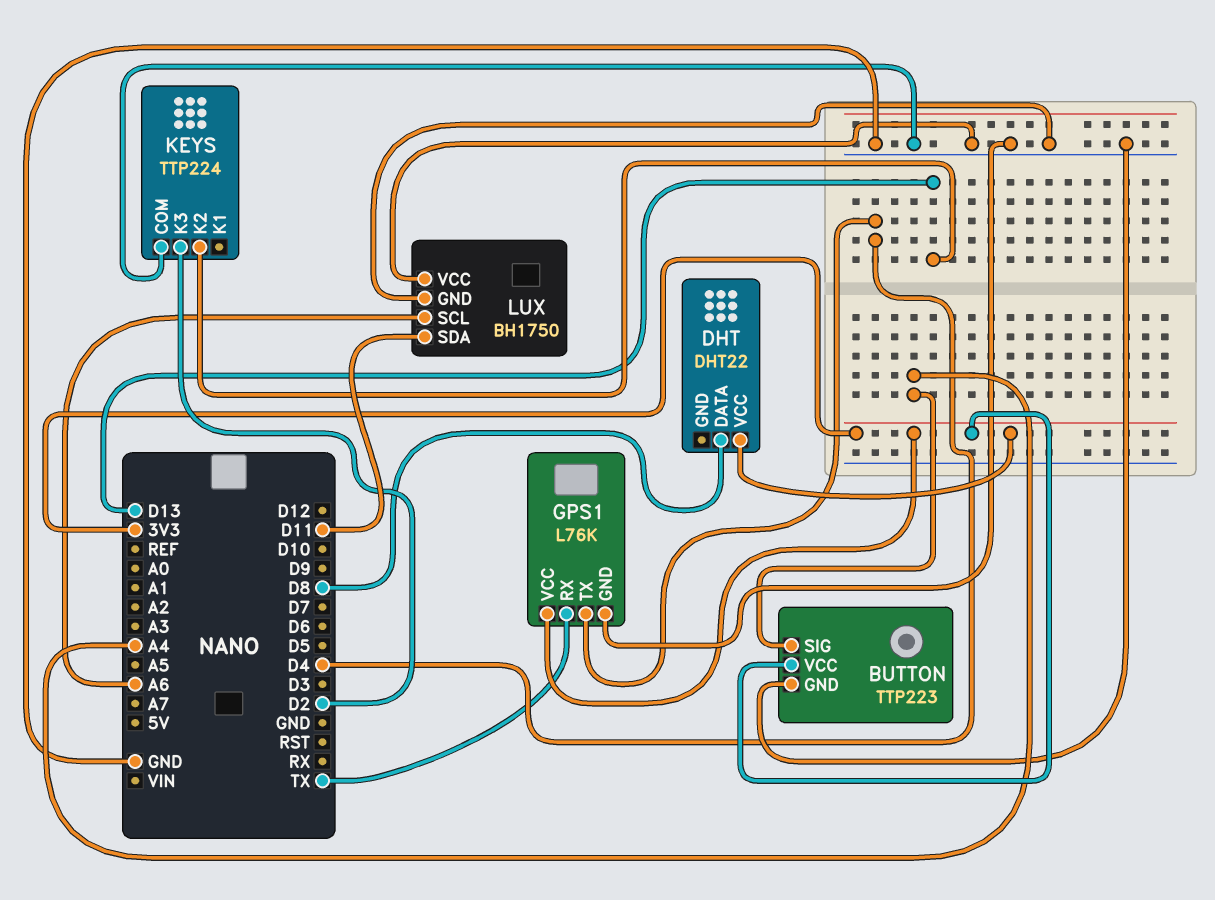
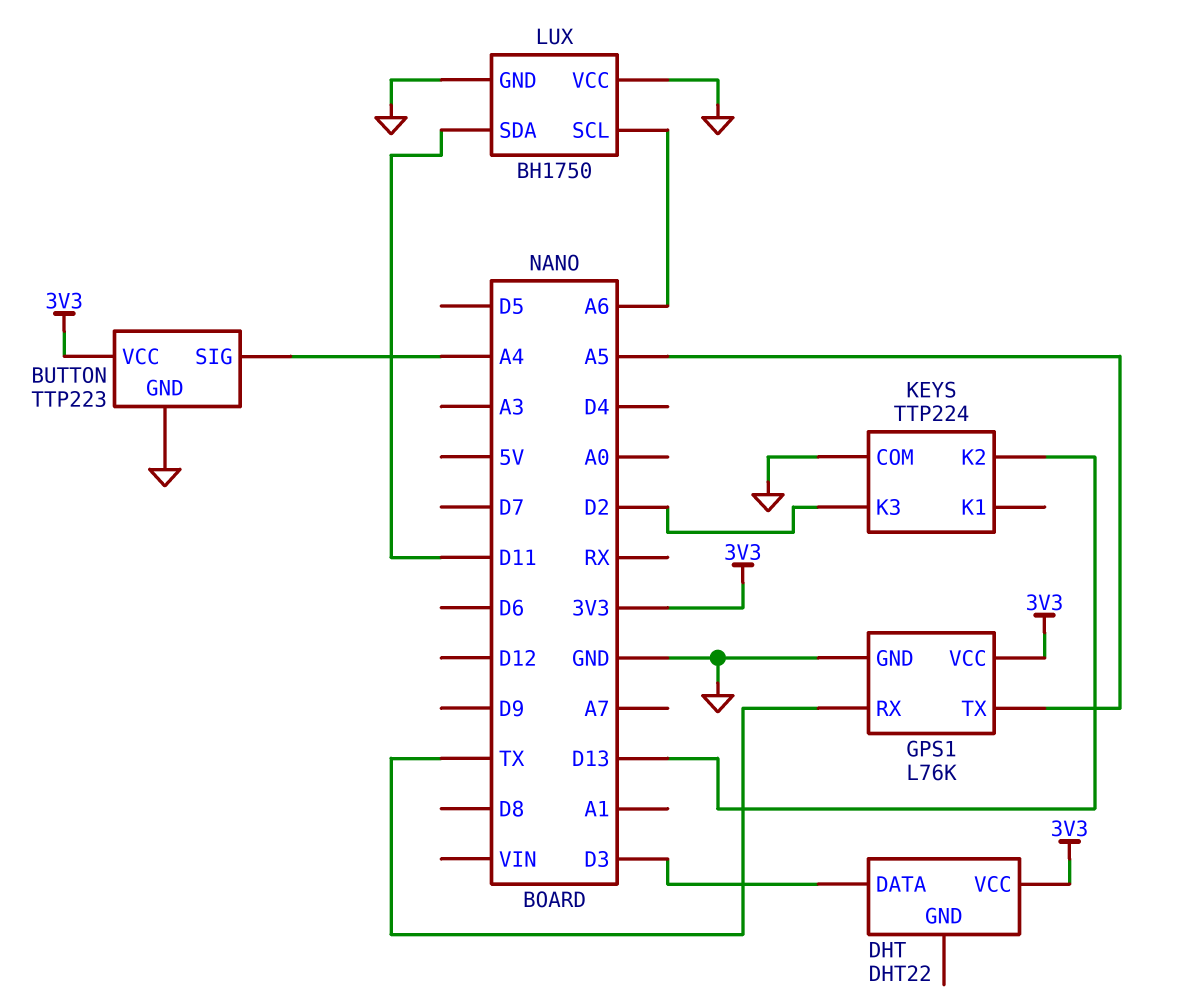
DHT pin DATA: D8 -> D3
GPS1 pin TX: D4 -> A5

